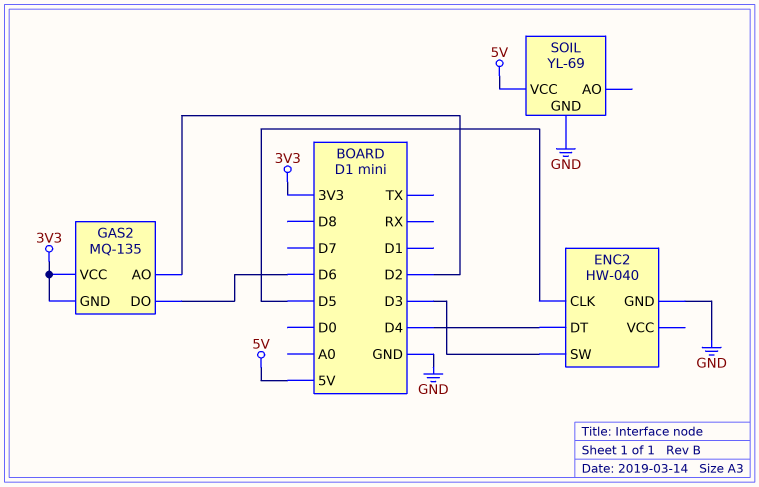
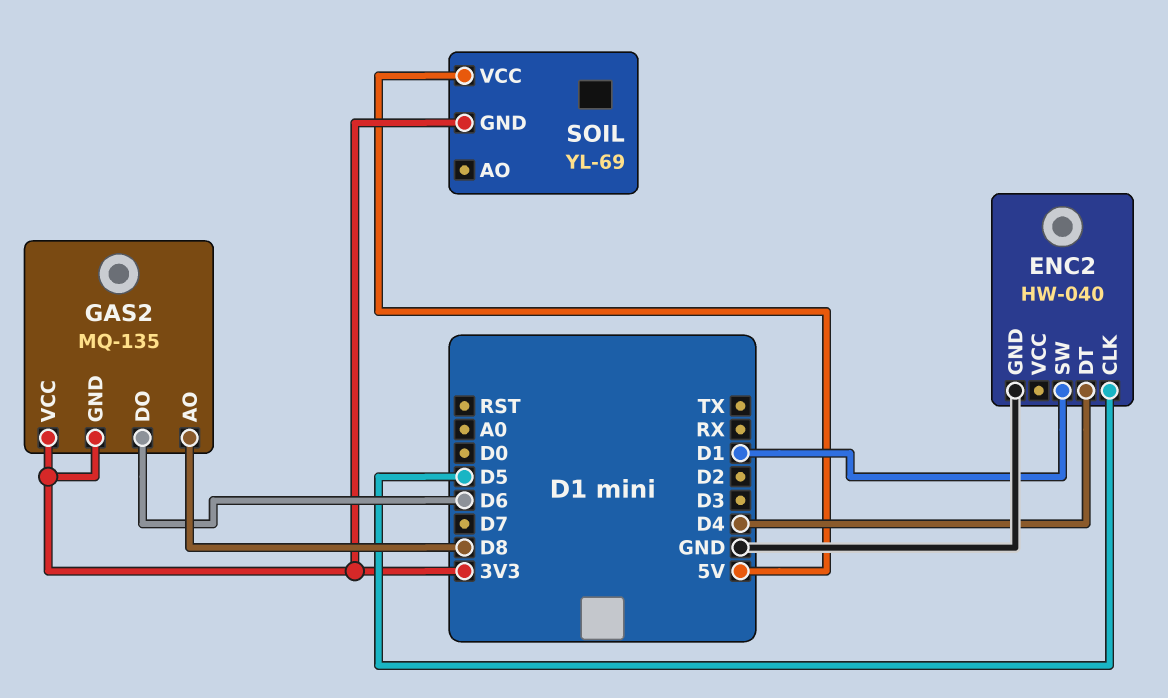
ENC2 pin SW: D3 -> D1
GAS2 pin AO: D2 -> D8
SOIL pin GND: GND -> 3V3

